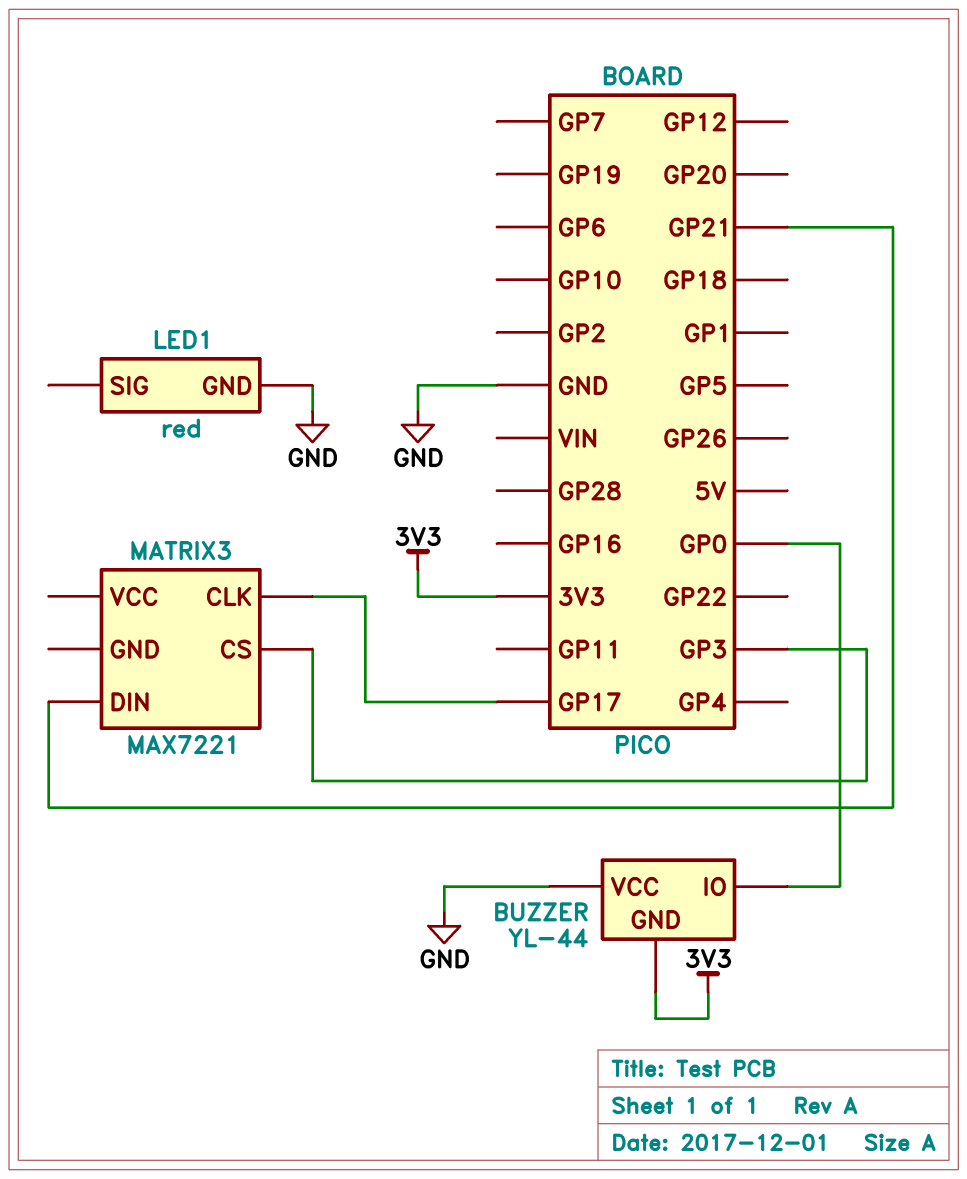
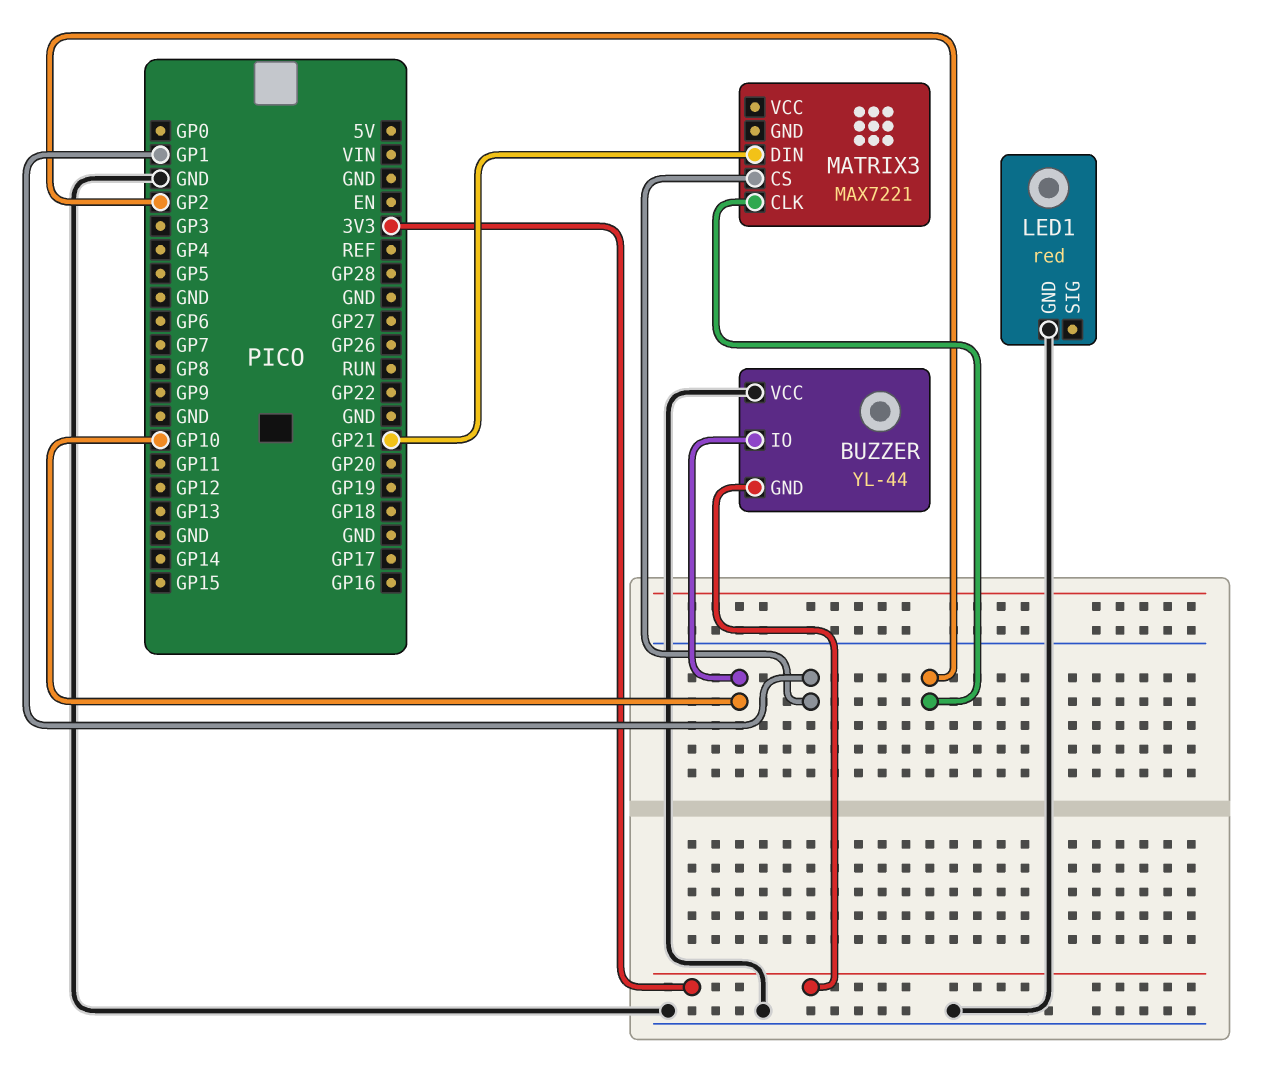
BUZZER pin IO: GP0 -> GP10
MATRIX3 pin CLK: GP17 -> GP2
MATRIX3 pin CS: GP3 -> GP1

